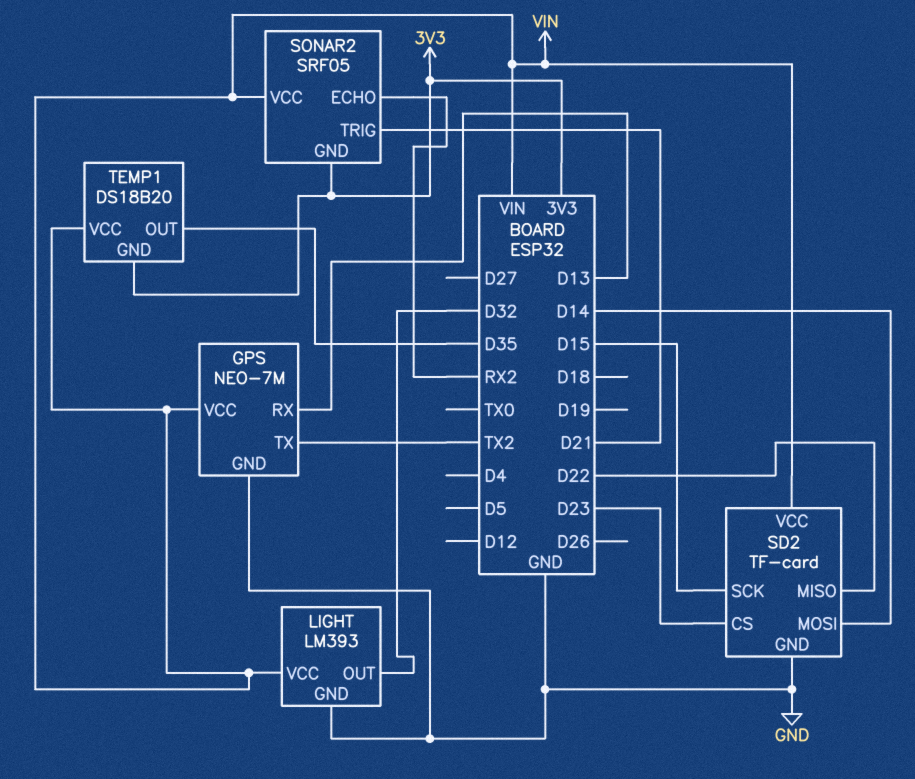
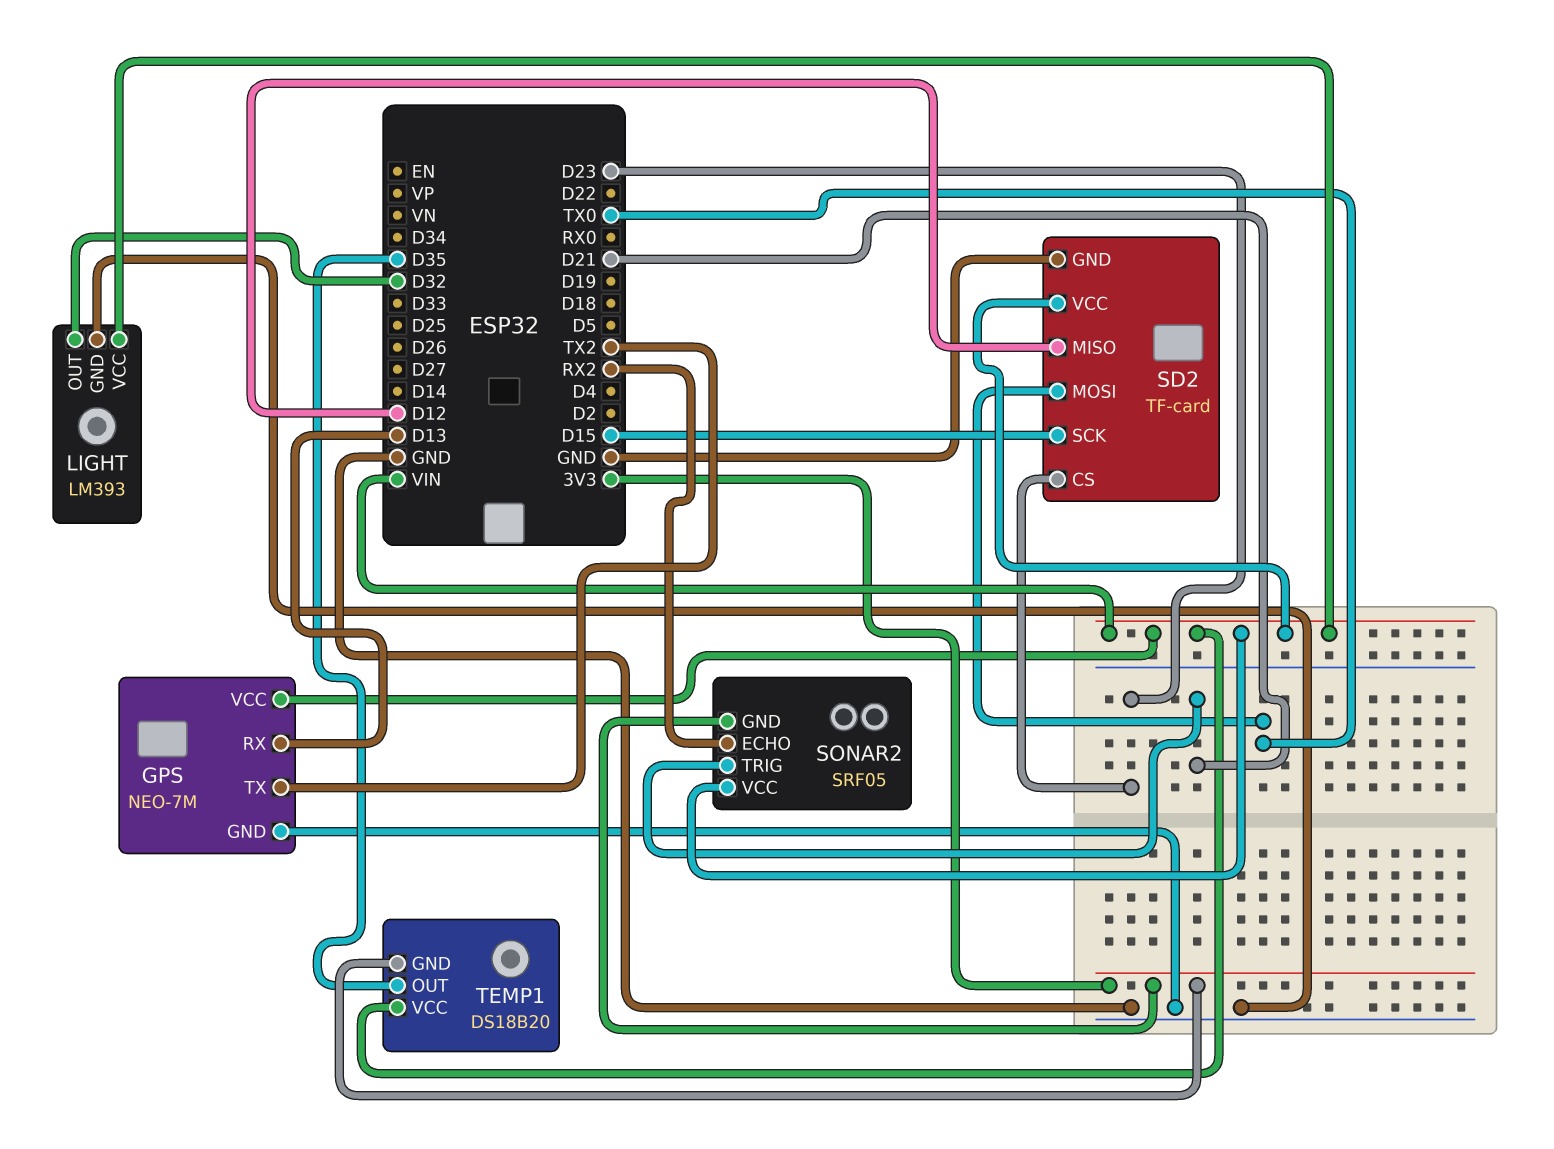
SD2 pin MISO: D22 -> D12
SD2 pin MOSI: D14 -> TX0

